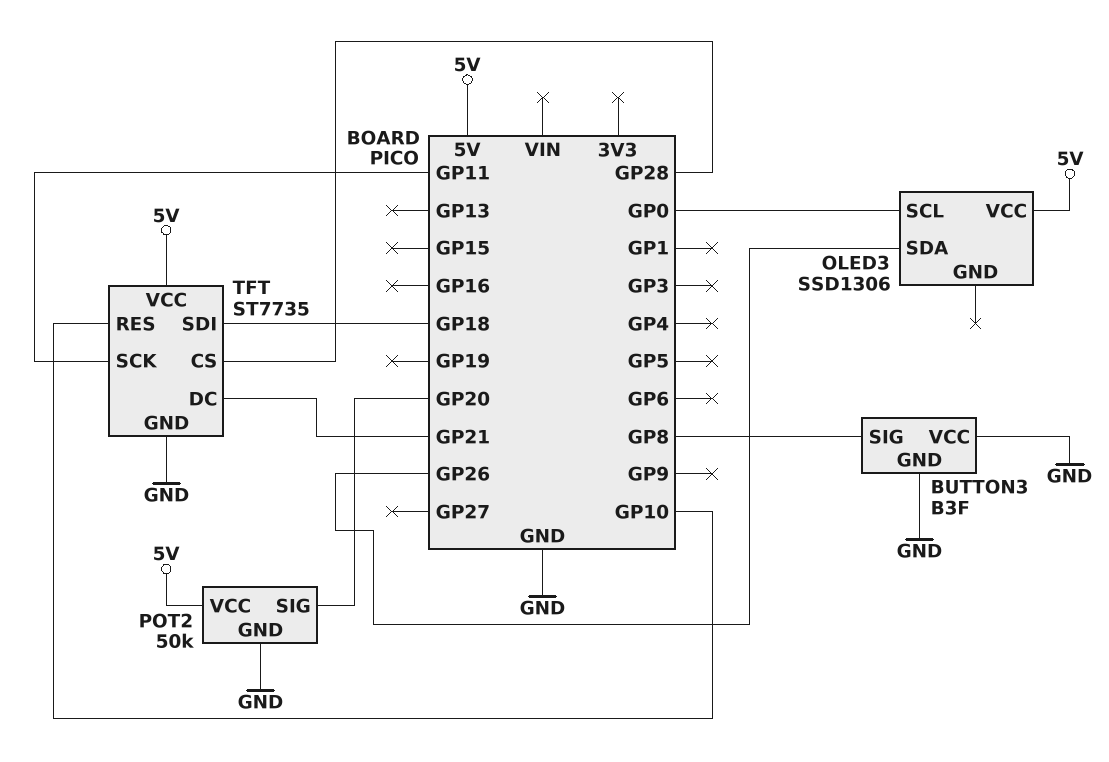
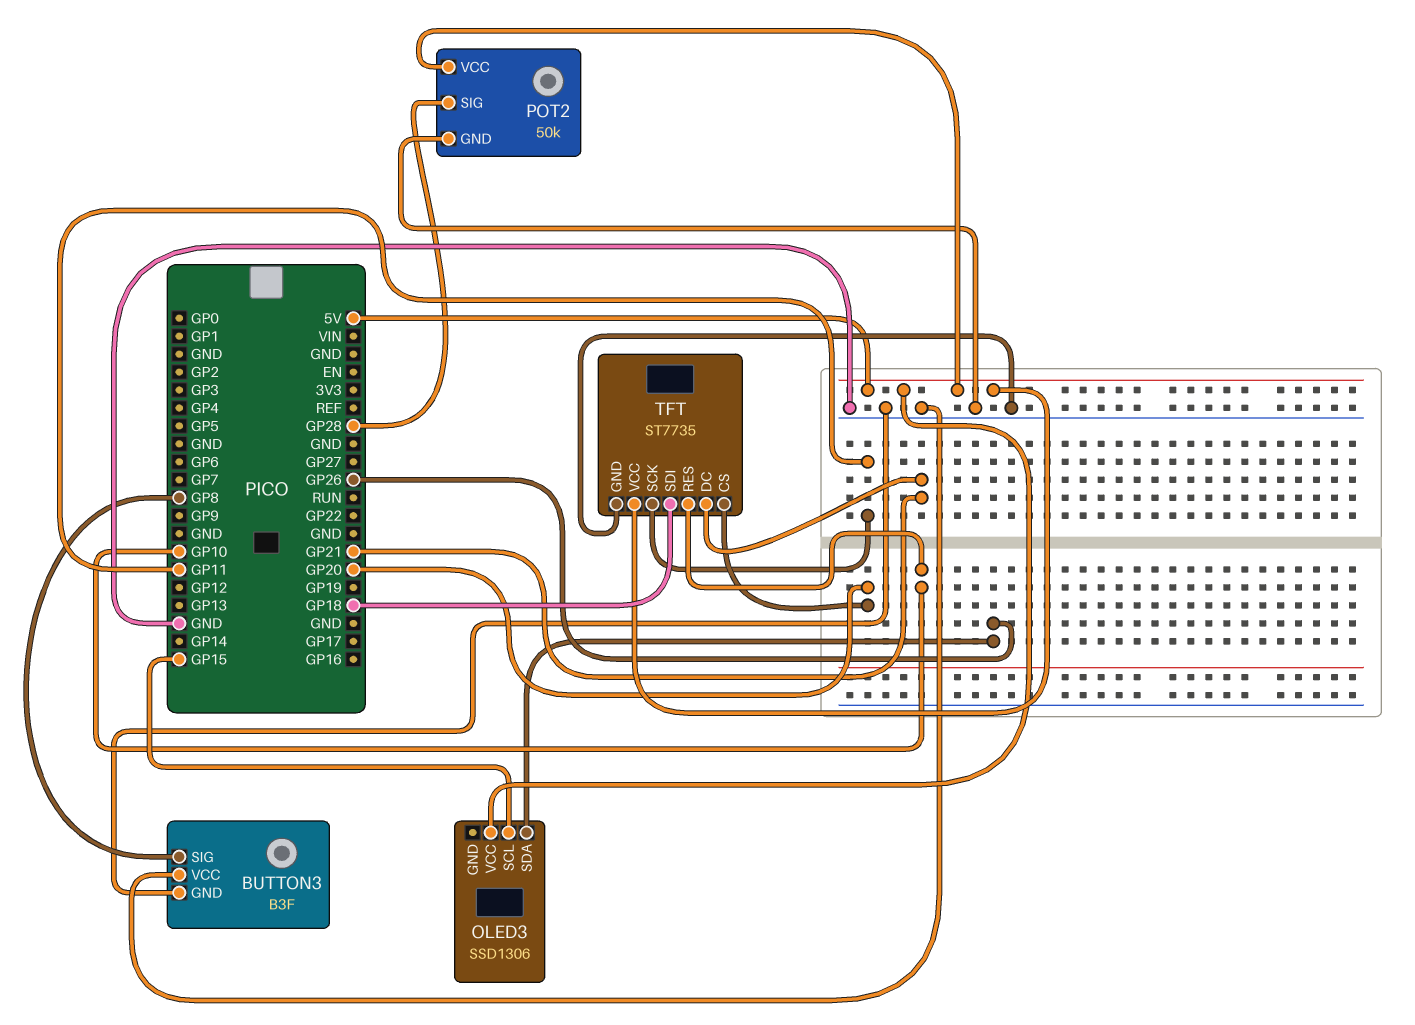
OLED3 pin SCL: GP0 -> GP15
POT2 pin SIG: GP20 -> GP28
TFT pin CS: GP28 -> GP20

